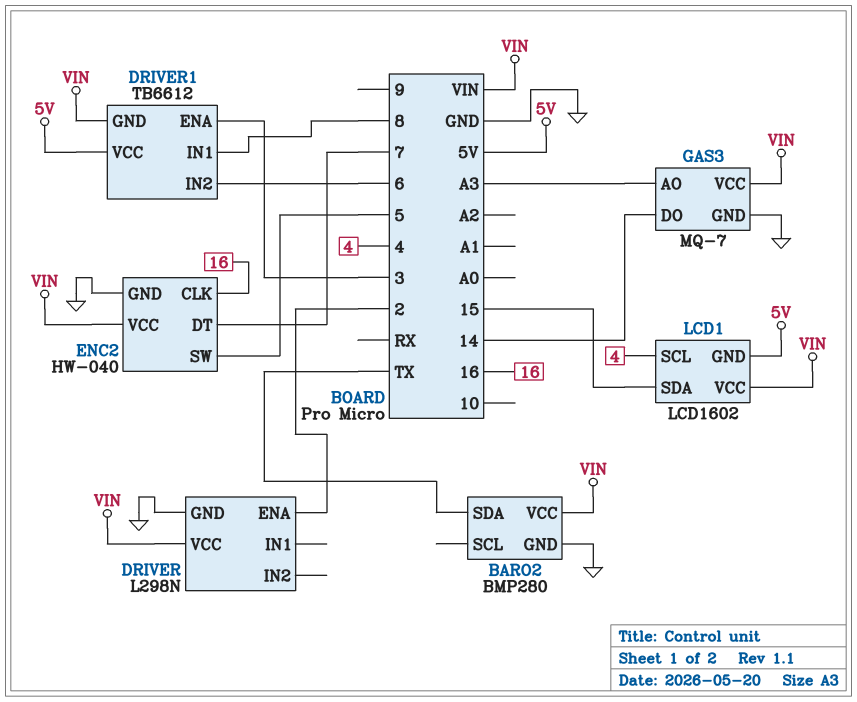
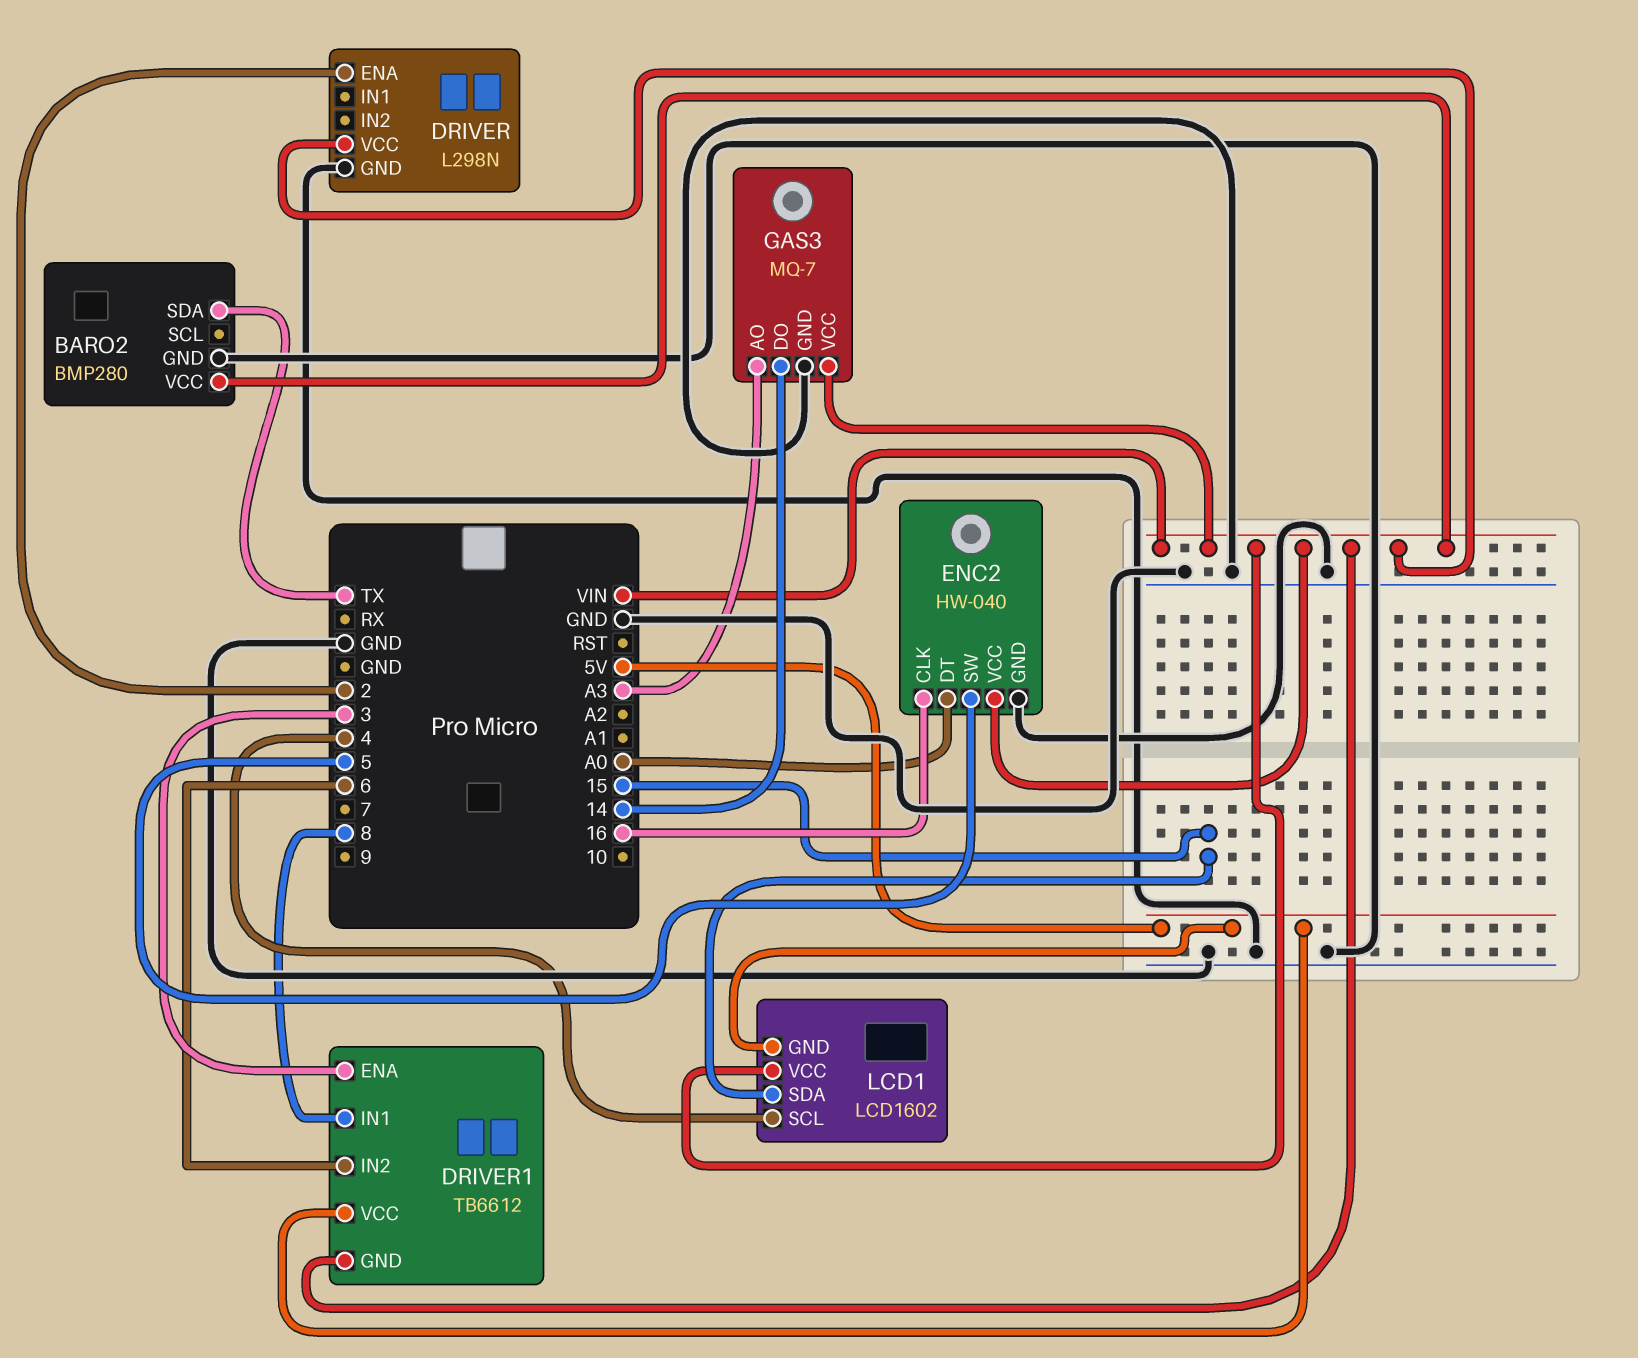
ENC2 pin DT: 7 -> A0

